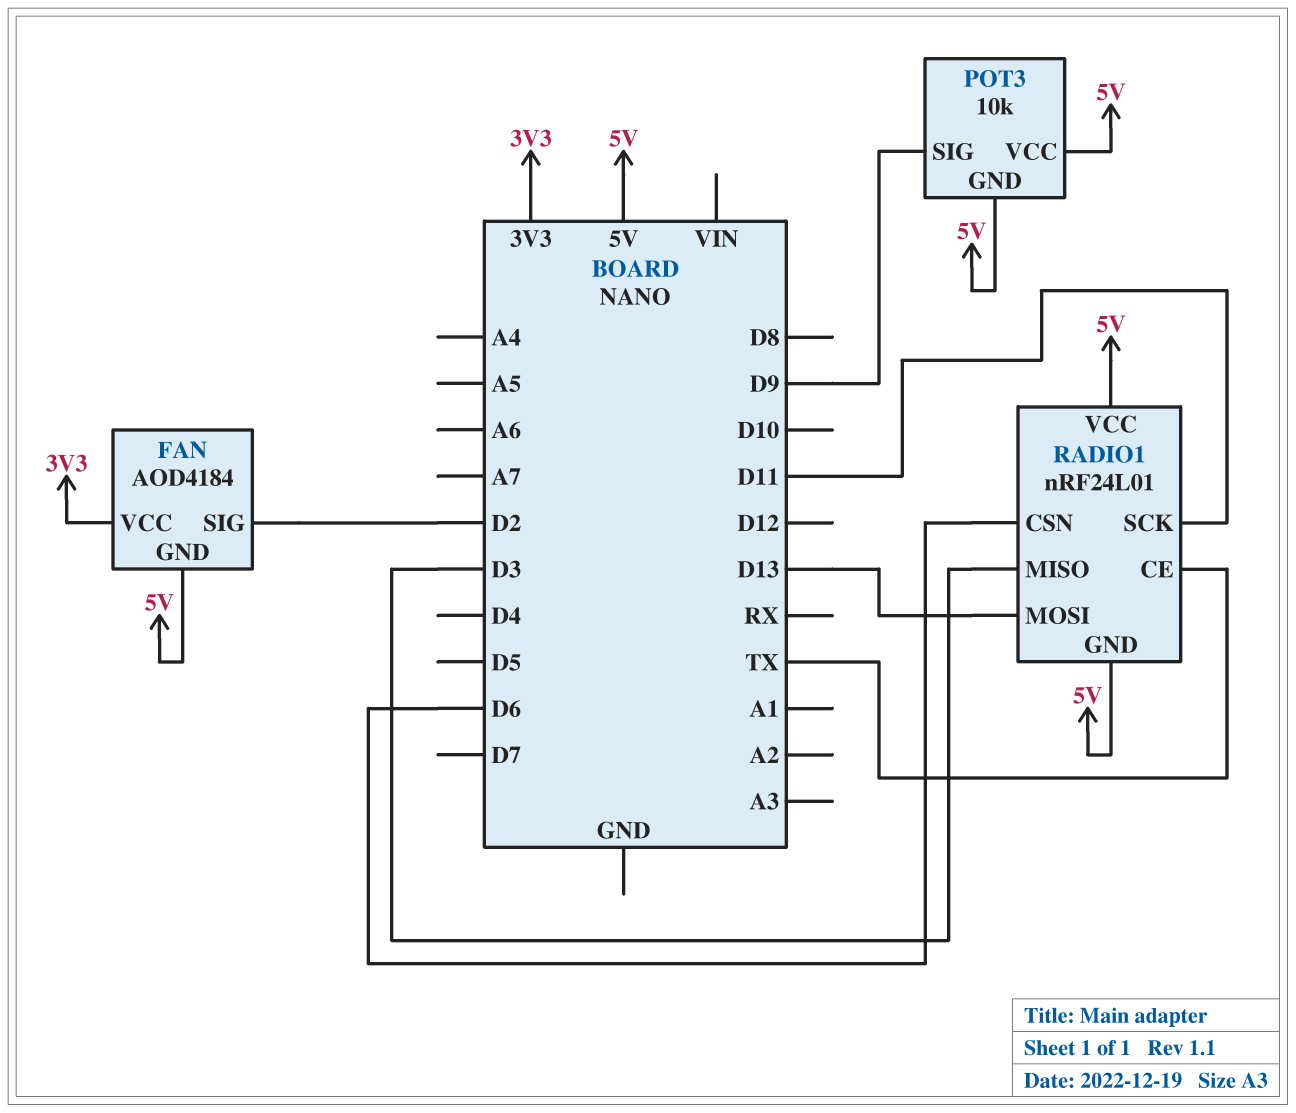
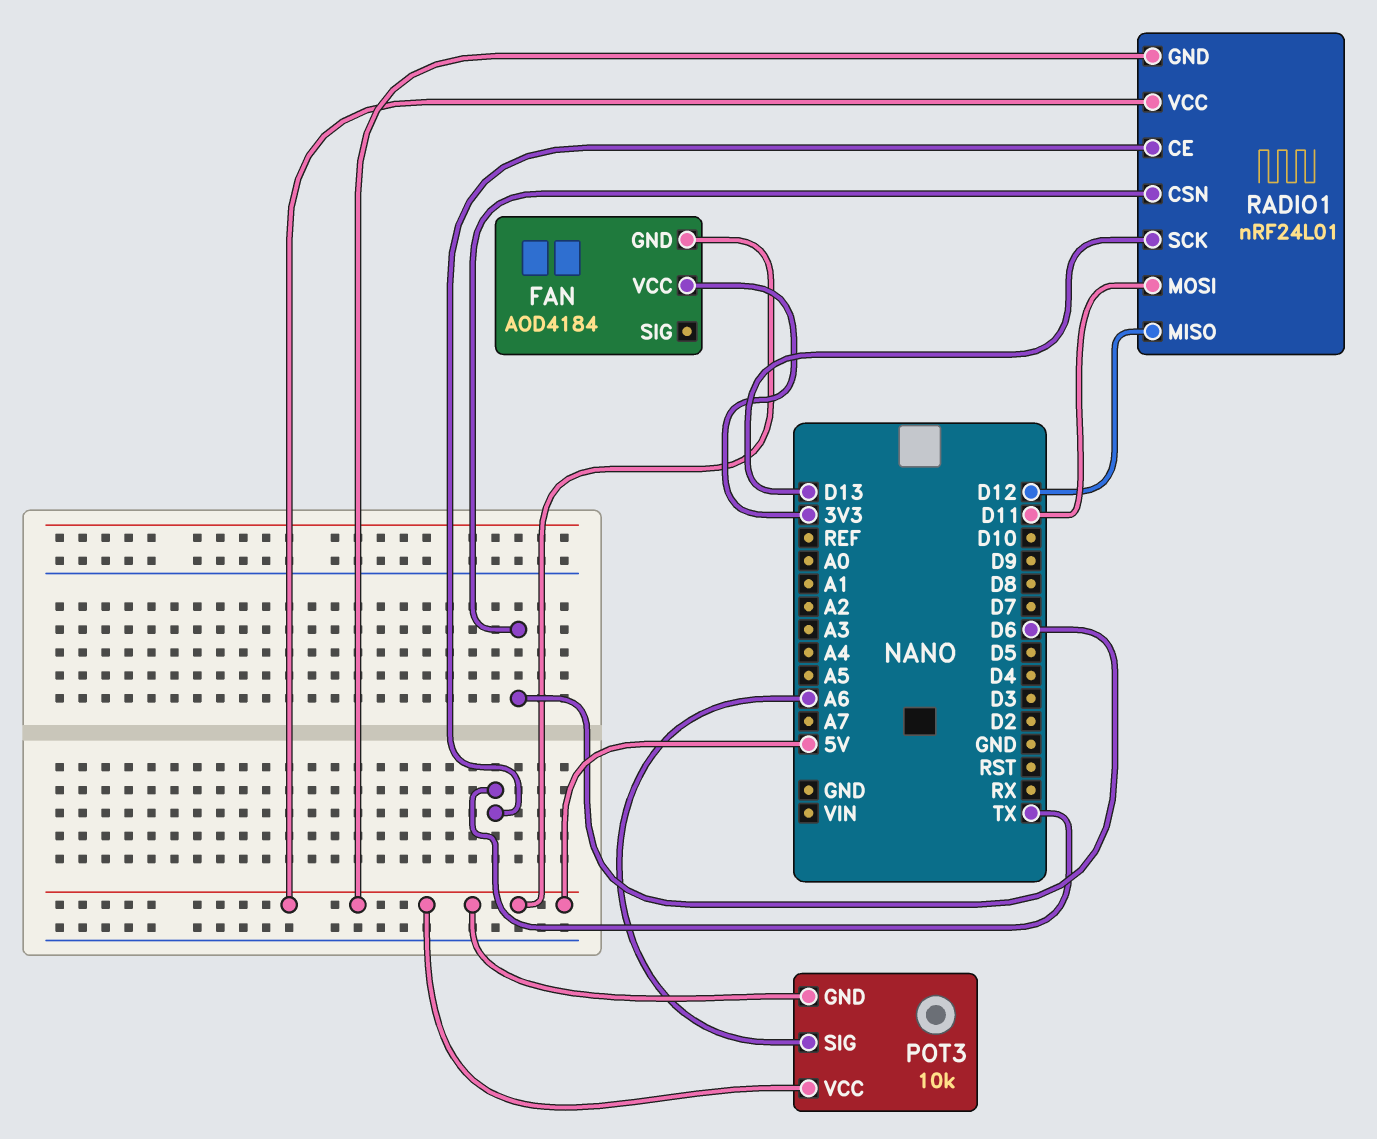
FAN pin SIG: D2 -> none
POT3 pin SIG: D9 -> A6
RADIO1 pin MISO: D3 -> D12
RADIO1 pin MOSI: D13 -> D11
RADIO1 pin SCK: D11 -> D13

